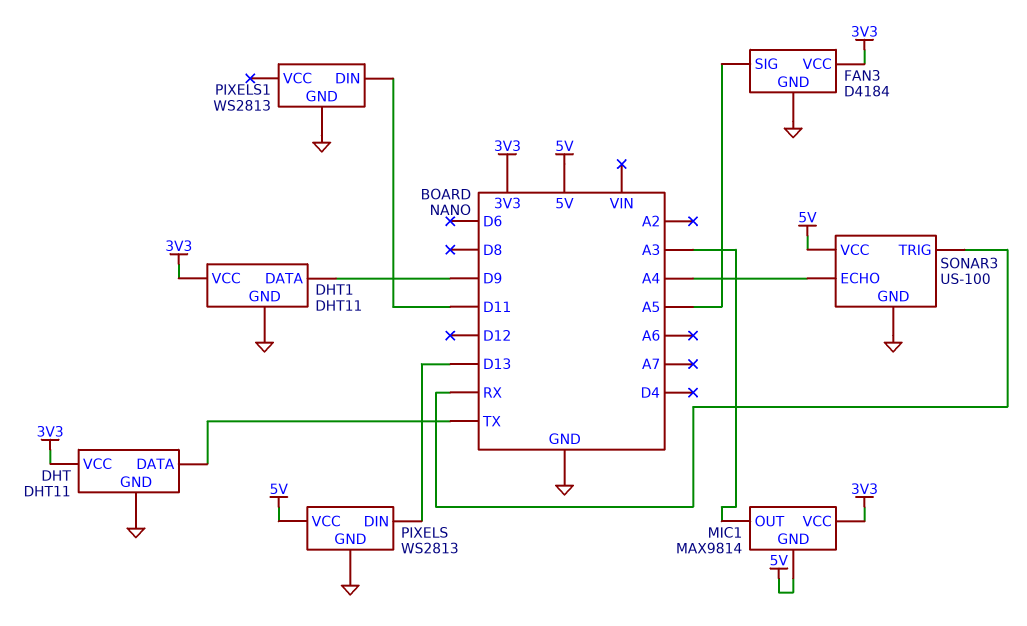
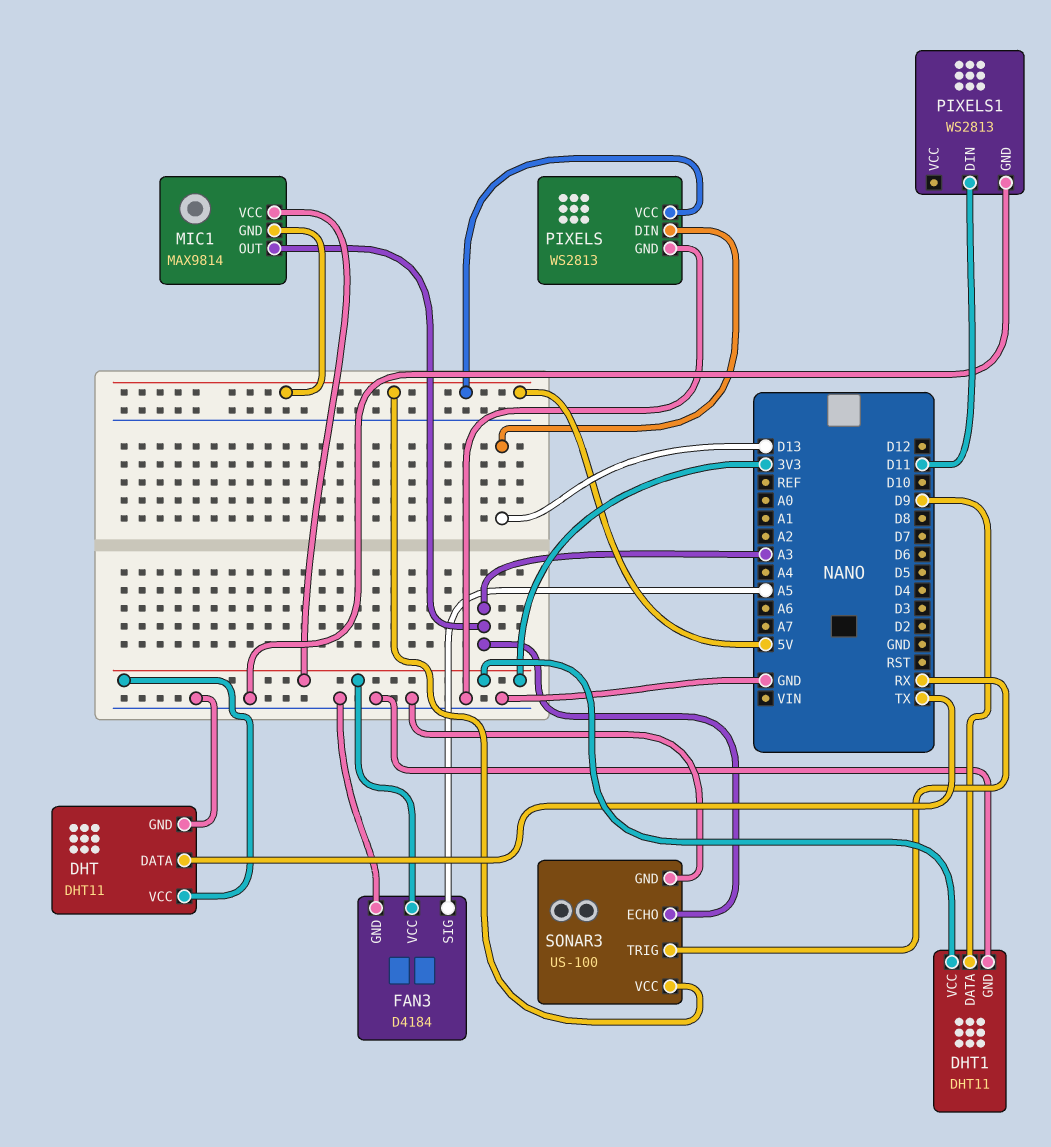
SONAR3 pin ECHO: A4 -> A3

